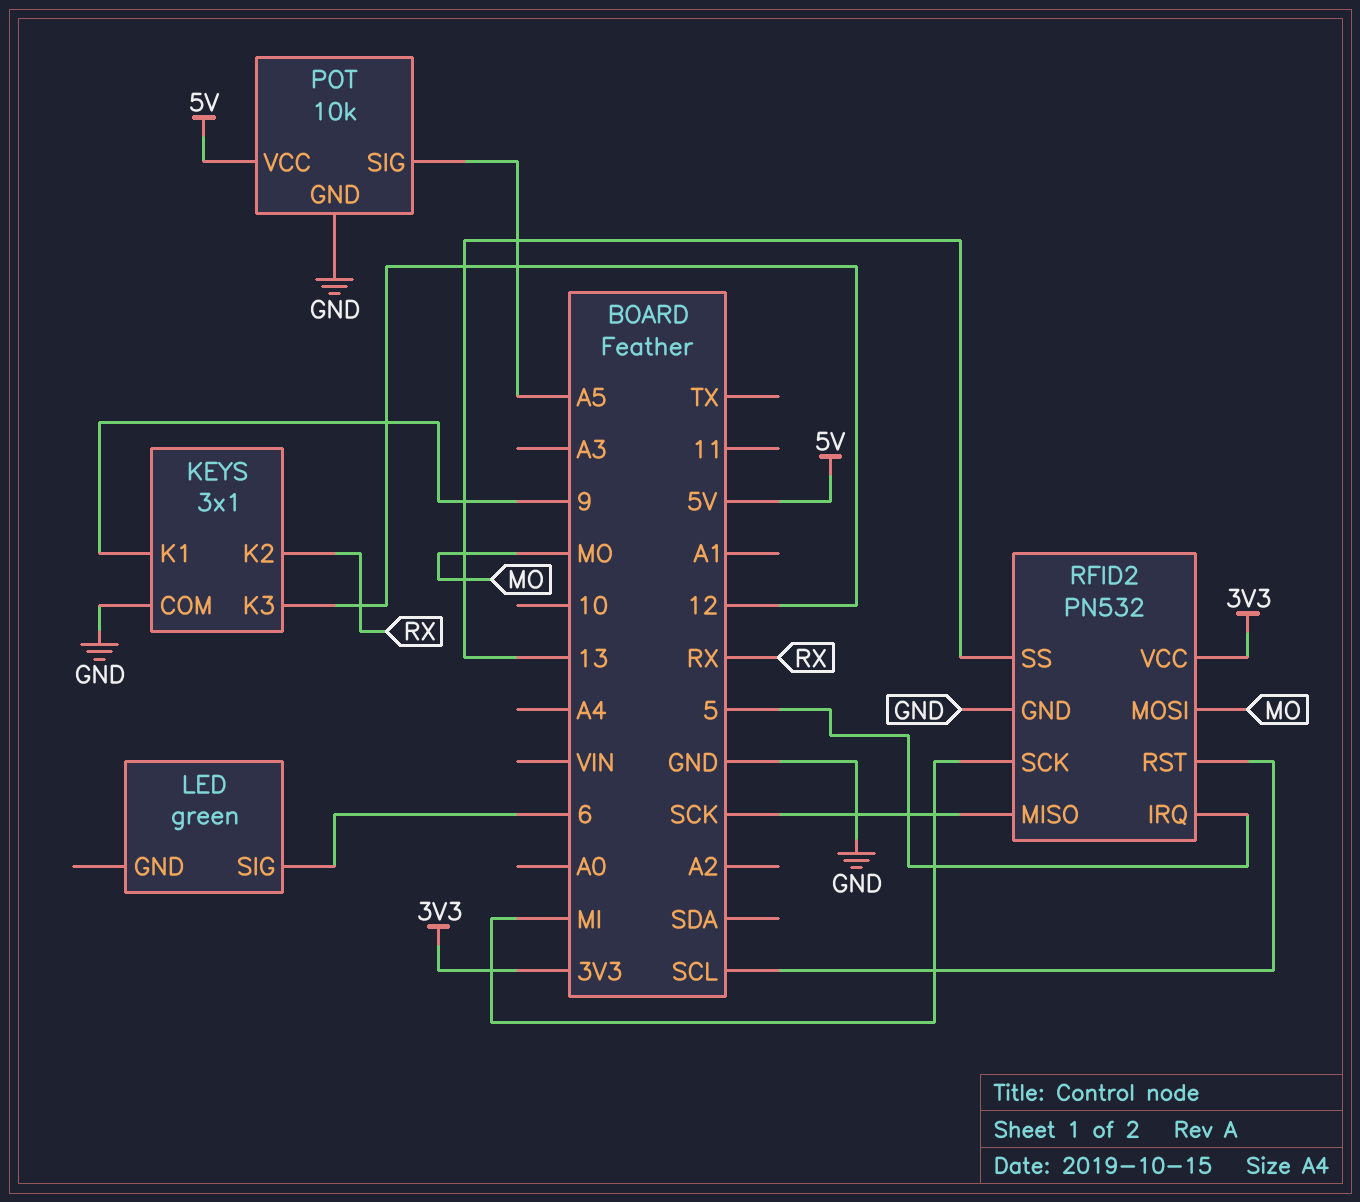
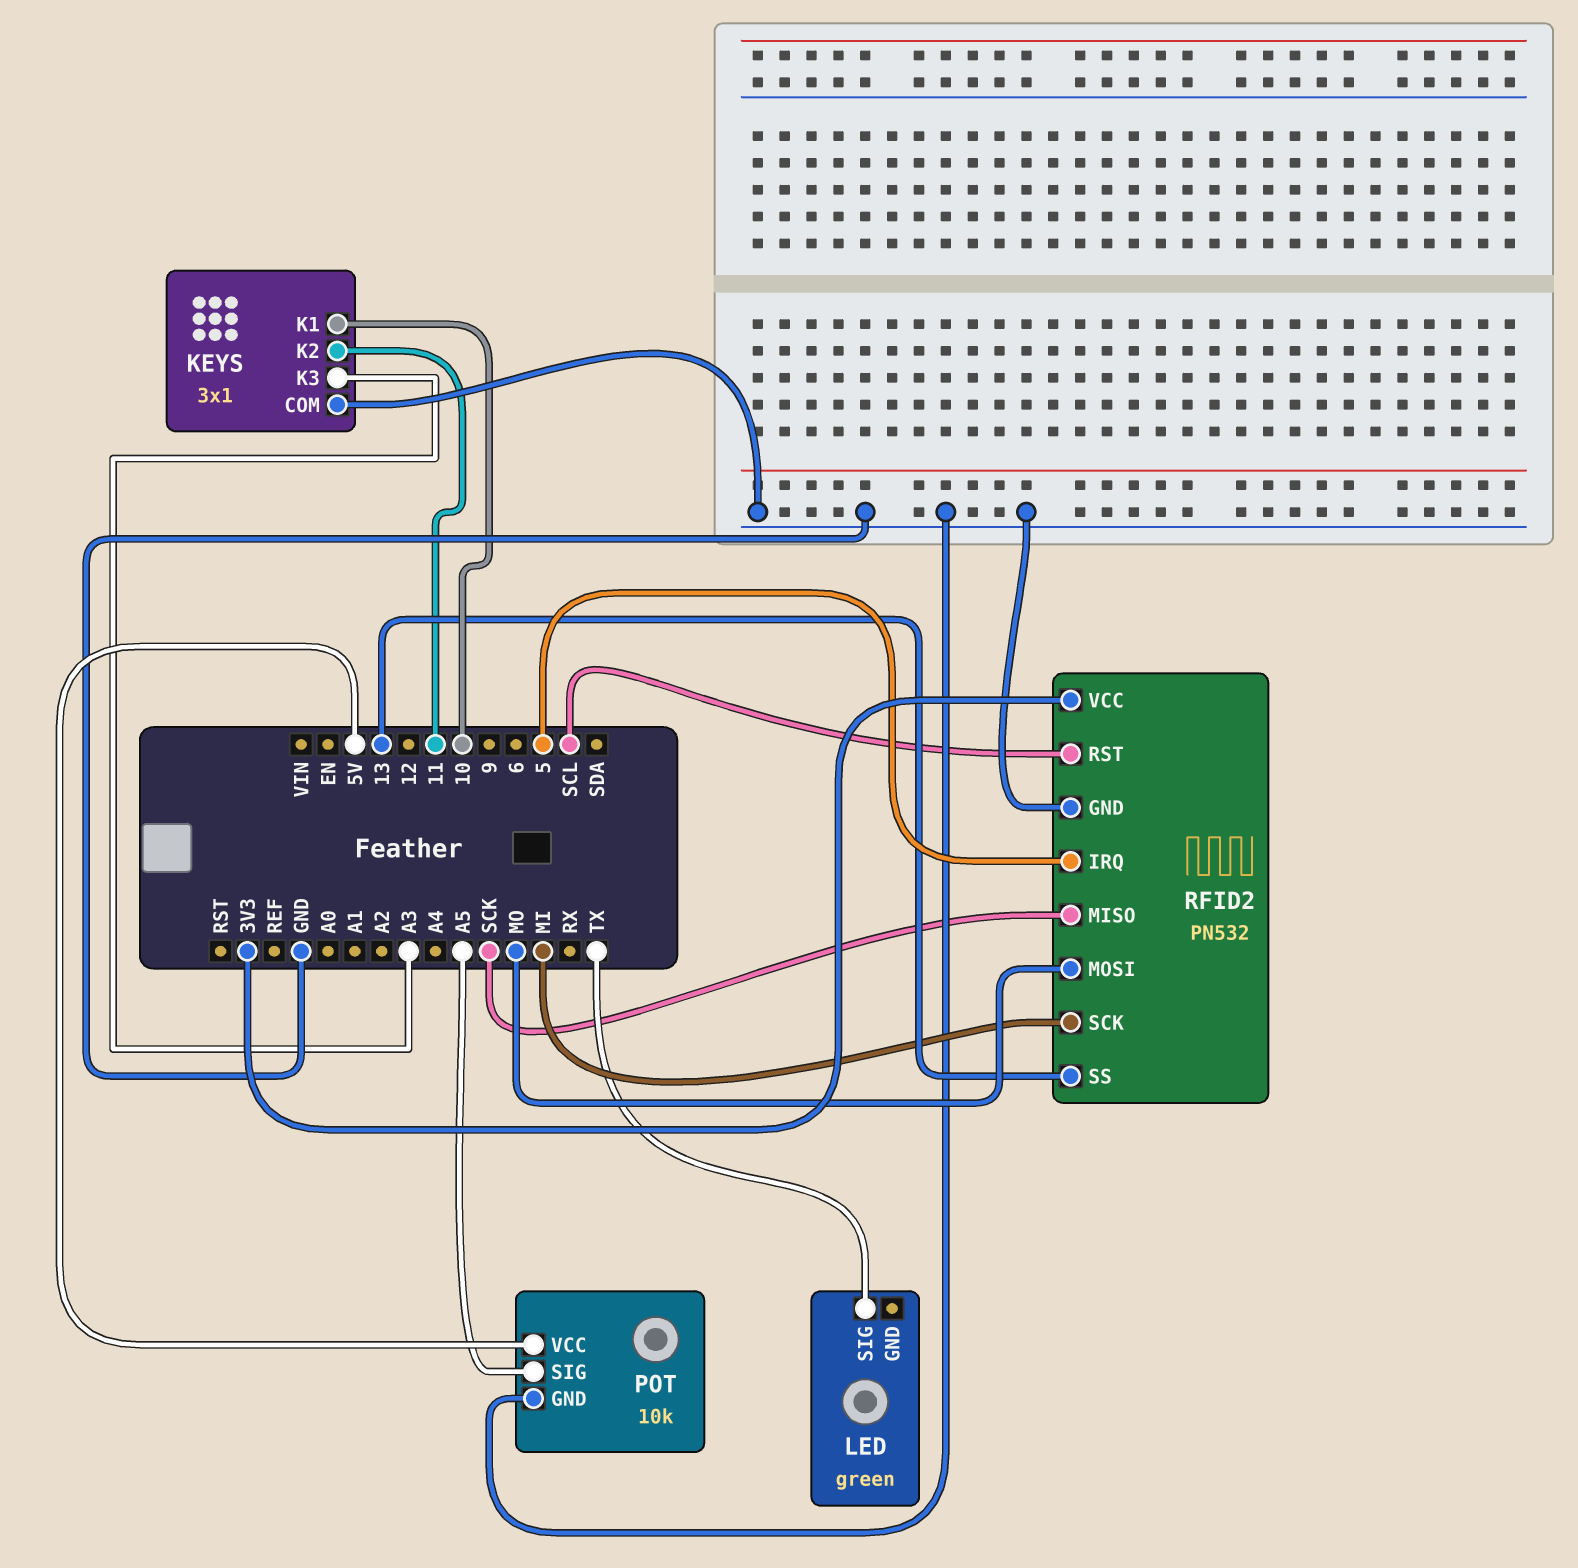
KEYS pin K1: 9 -> 10
KEYS pin K2: RX -> 11
KEYS pin K3: 12 -> A3
LED pin SIG: 6 -> TX

